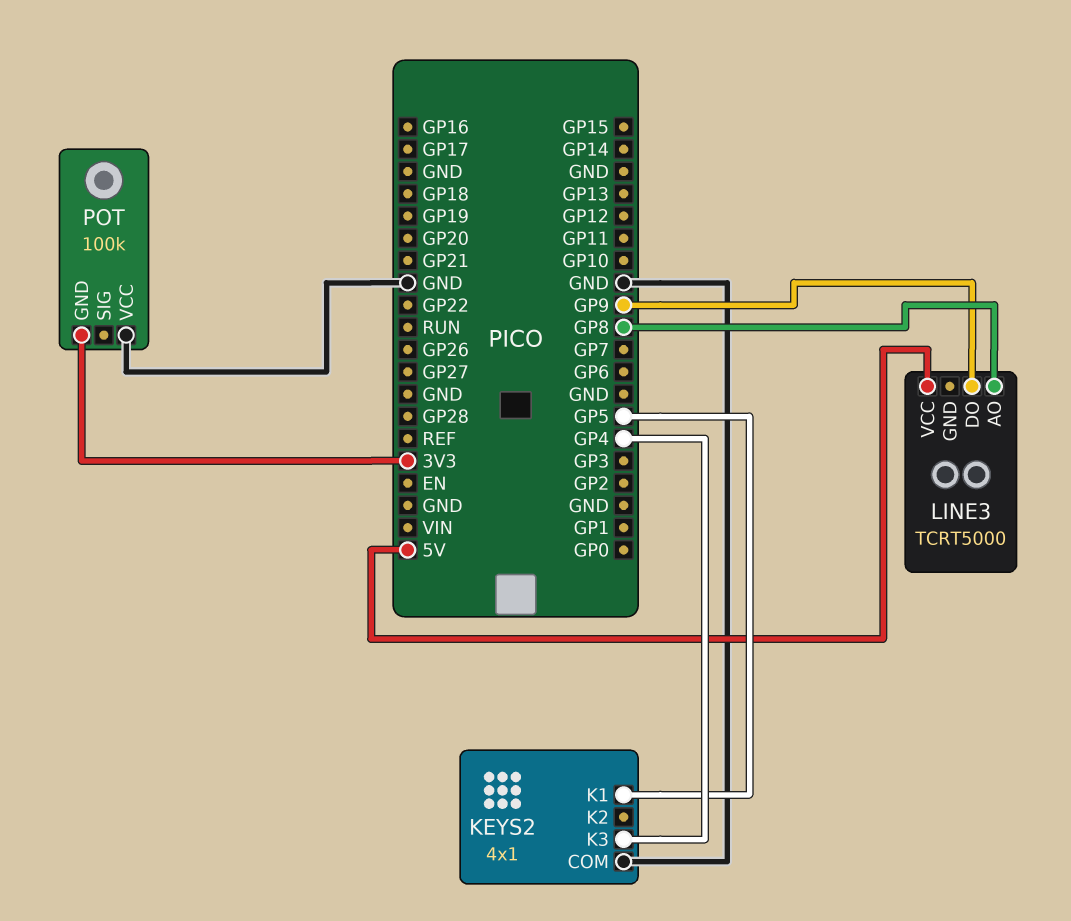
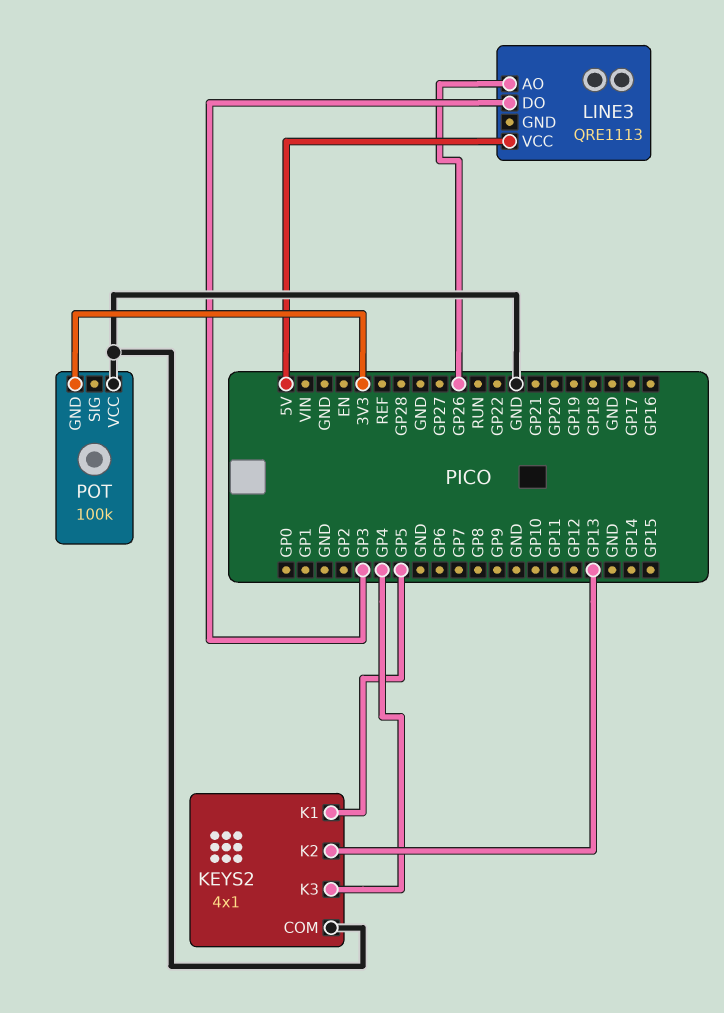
KEYS2 pin K2: none -> GP13
LINE3: TCRT5000 -> QRE1113
LINE3 pin AO: GP8 -> GP26
LINE3 pin DO: GP9 -> GP3

